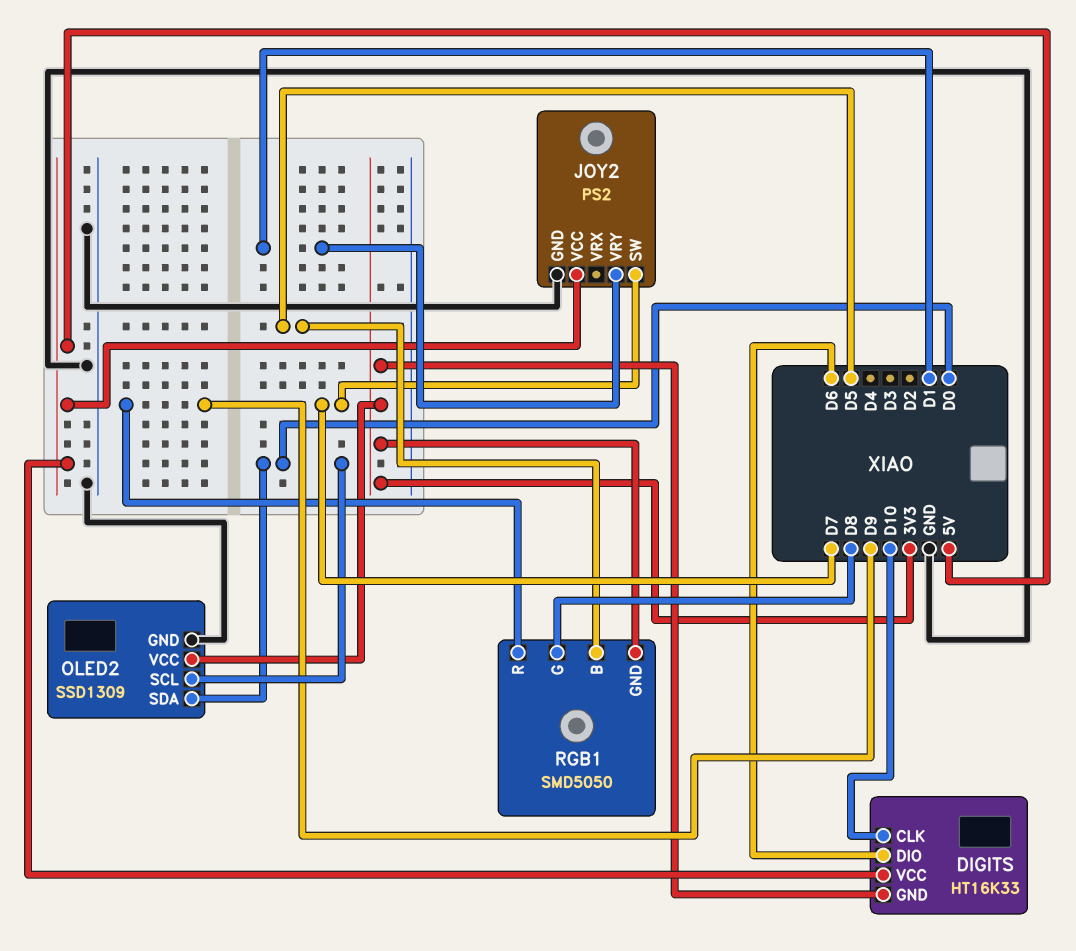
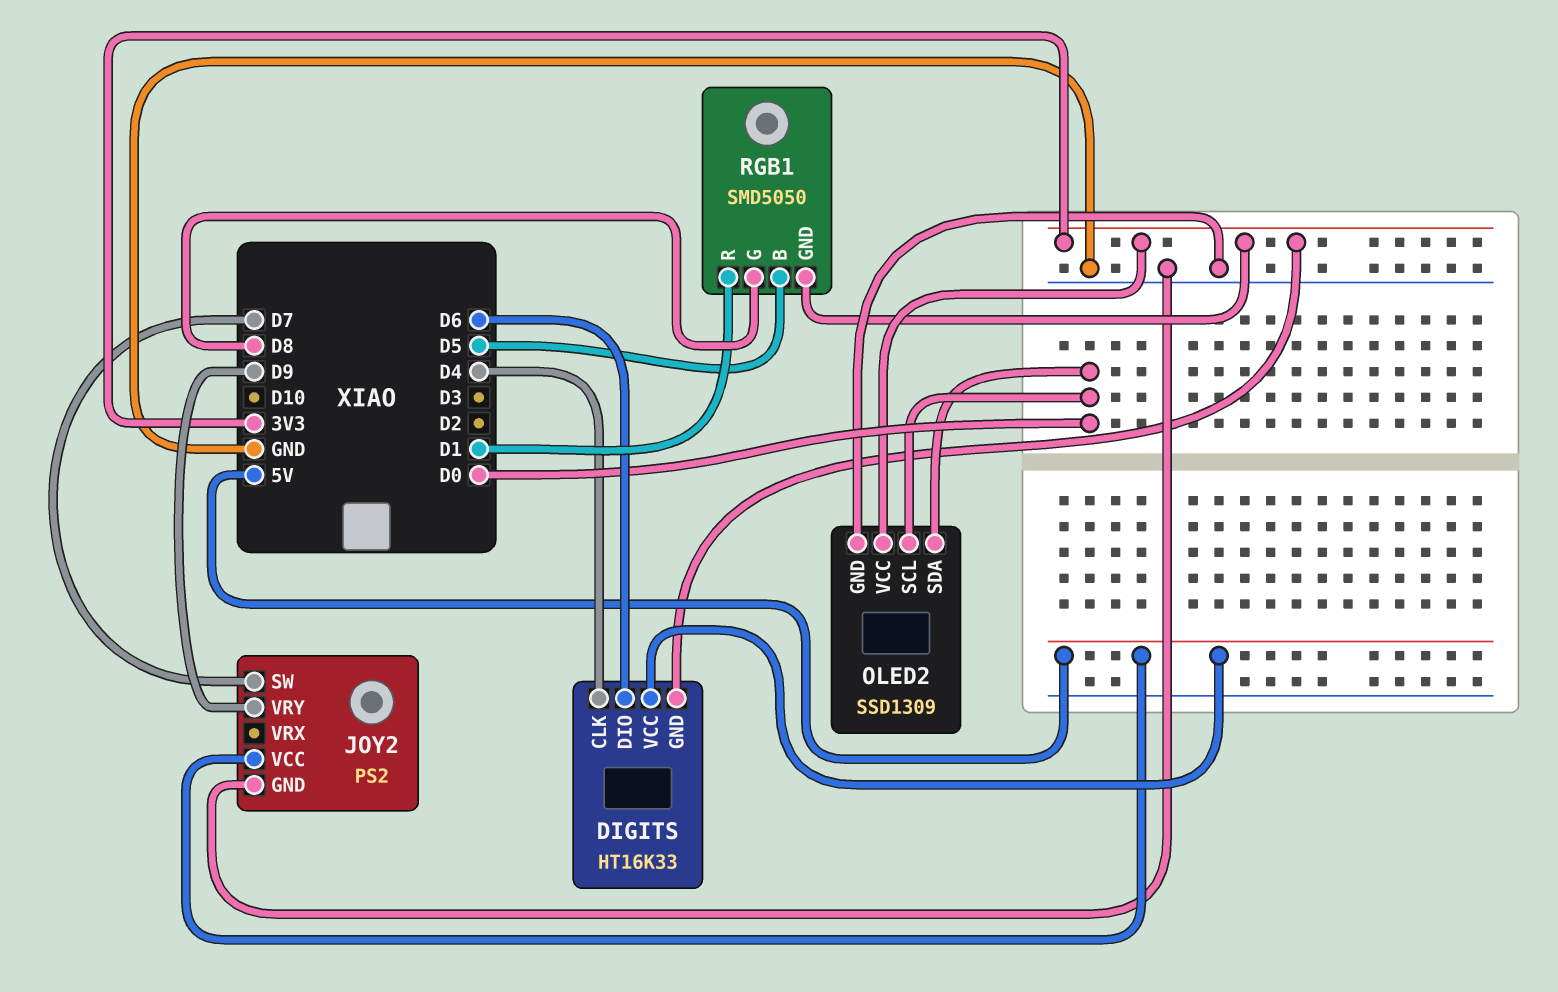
DIGITS pin CLK: D10 -> D4
JOY2 pin VRY: D1 -> D9
RGB1 pin R: D9 -> D1

